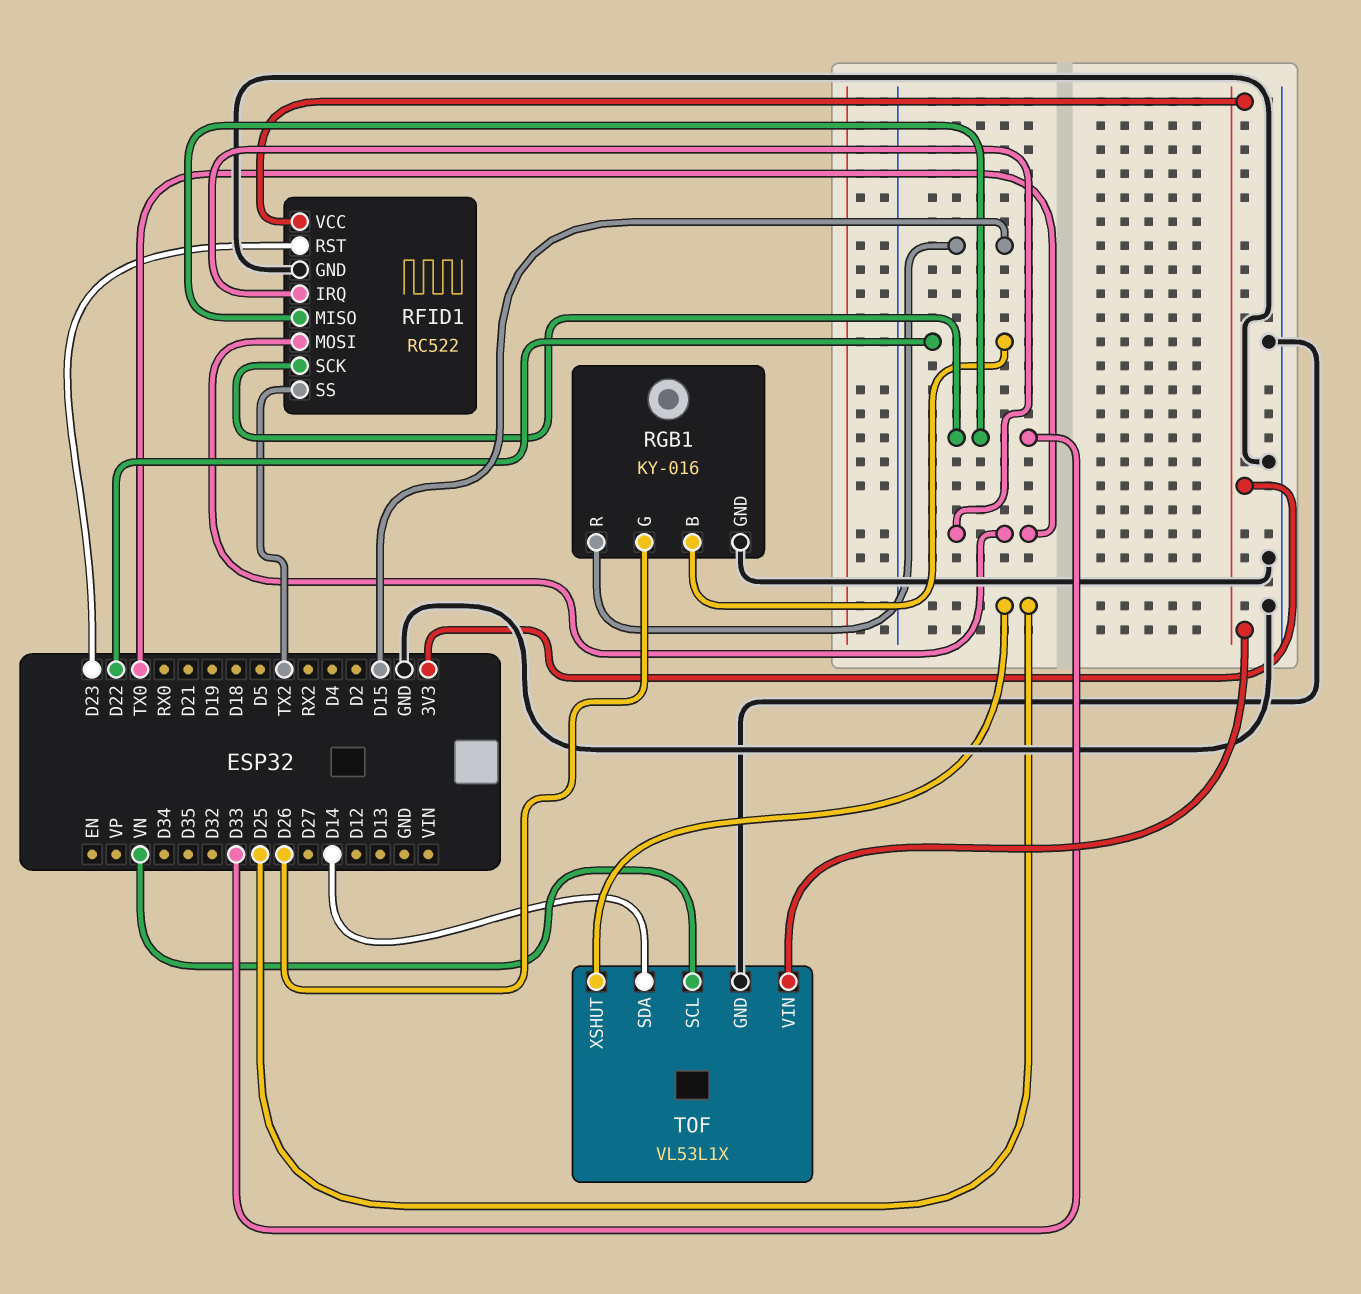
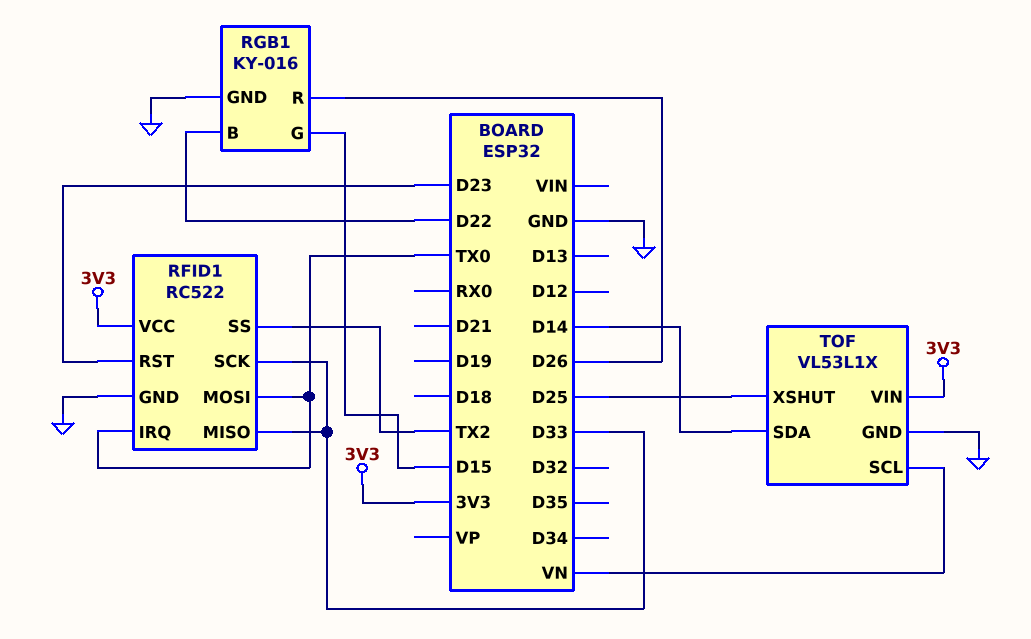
RGB1 pin G: D26 -> D15
RGB1 pin R: D15 -> D26

